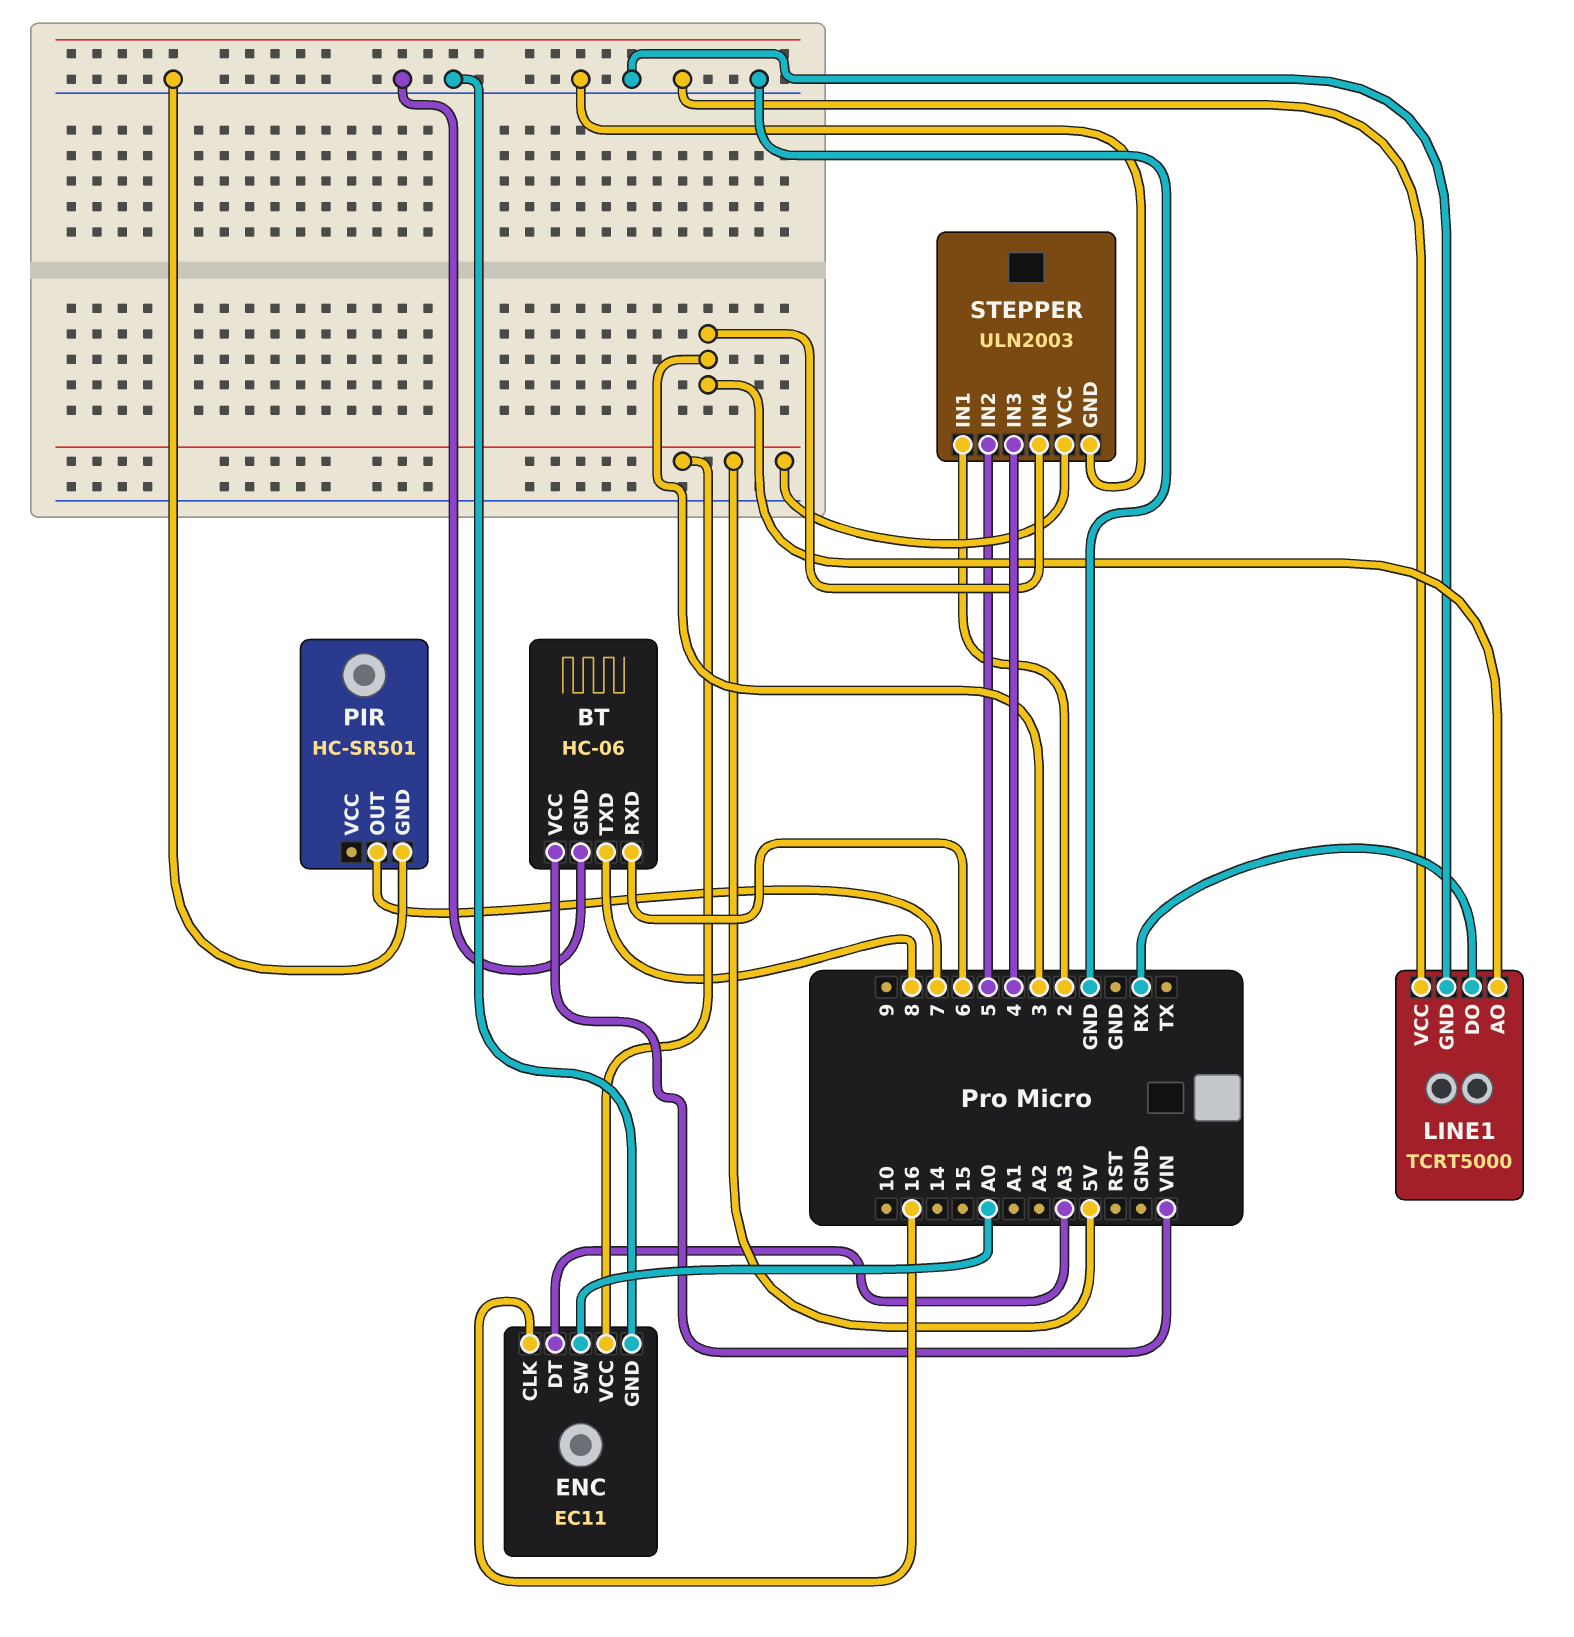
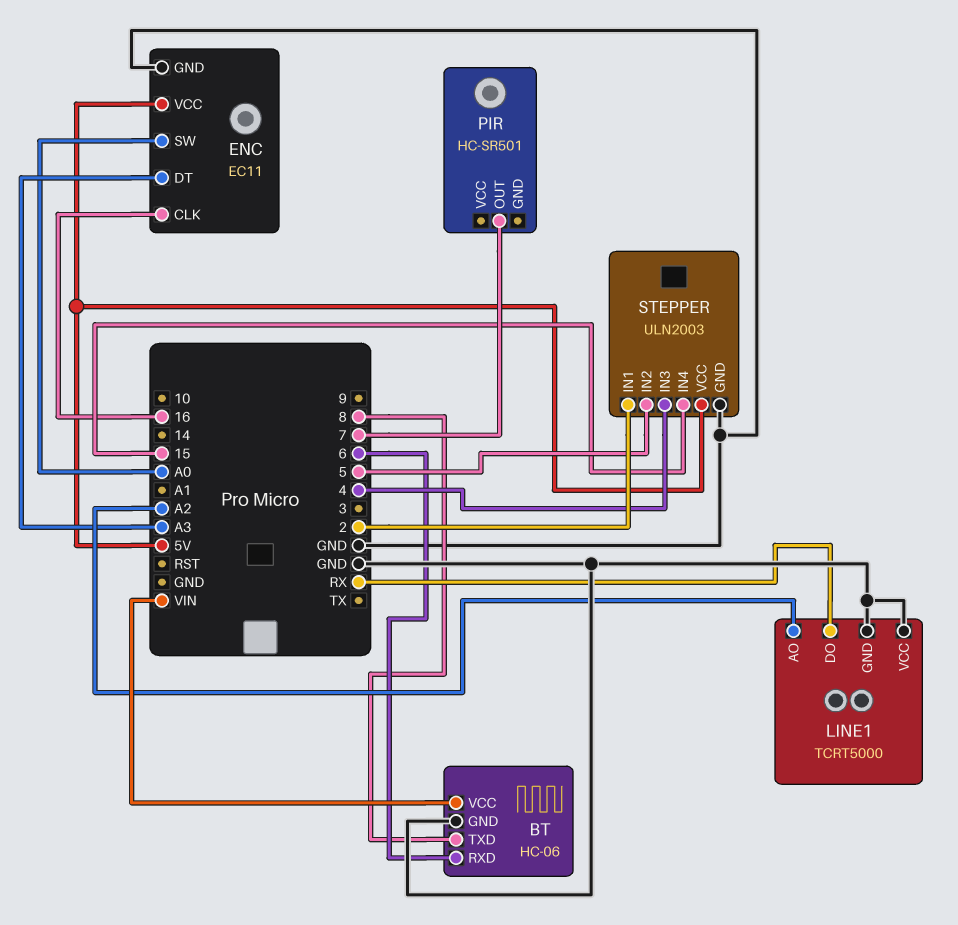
LINE1 pin AO: 3 -> A2
PIR pin GND: GND -> none
STEPPER pin IN4: 3 -> 15

